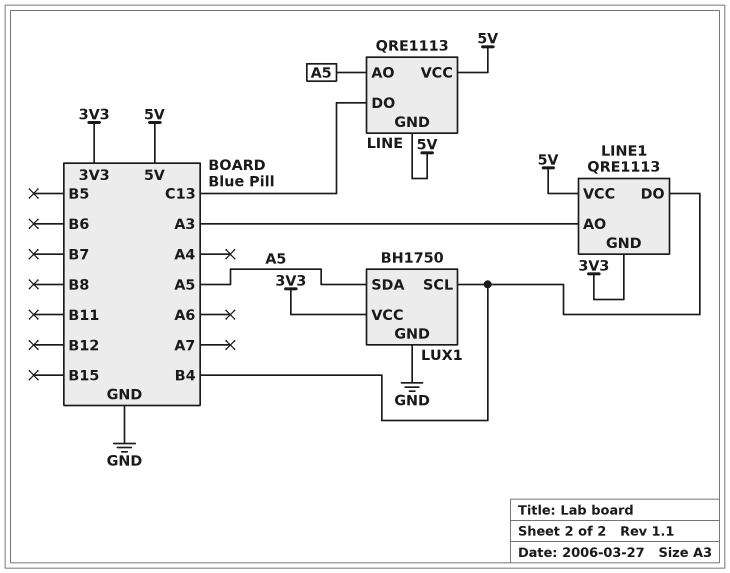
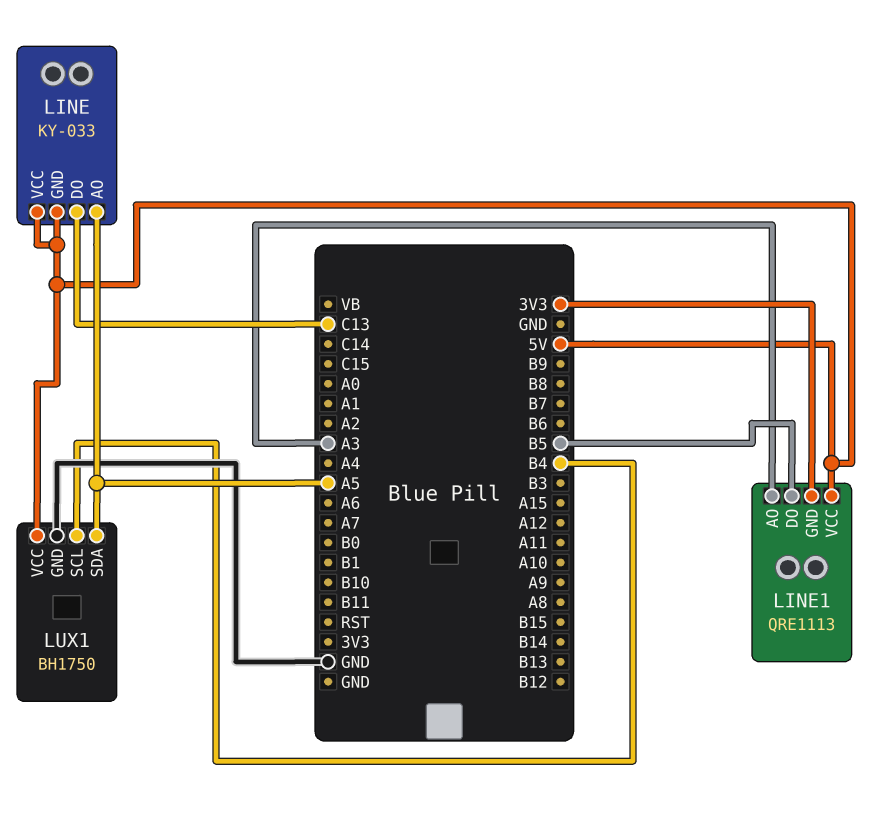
LINE: QRE1113 -> KY-033
LINE1 pin DO: B4 -> B5
LUX1 pin VCC: 3V3 -> 5V

